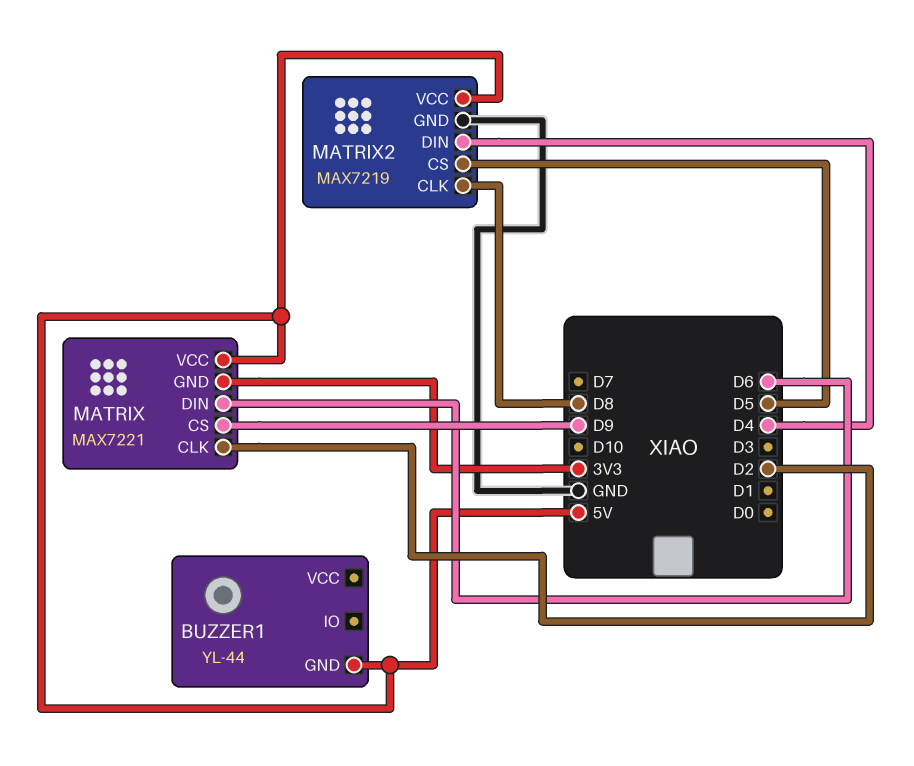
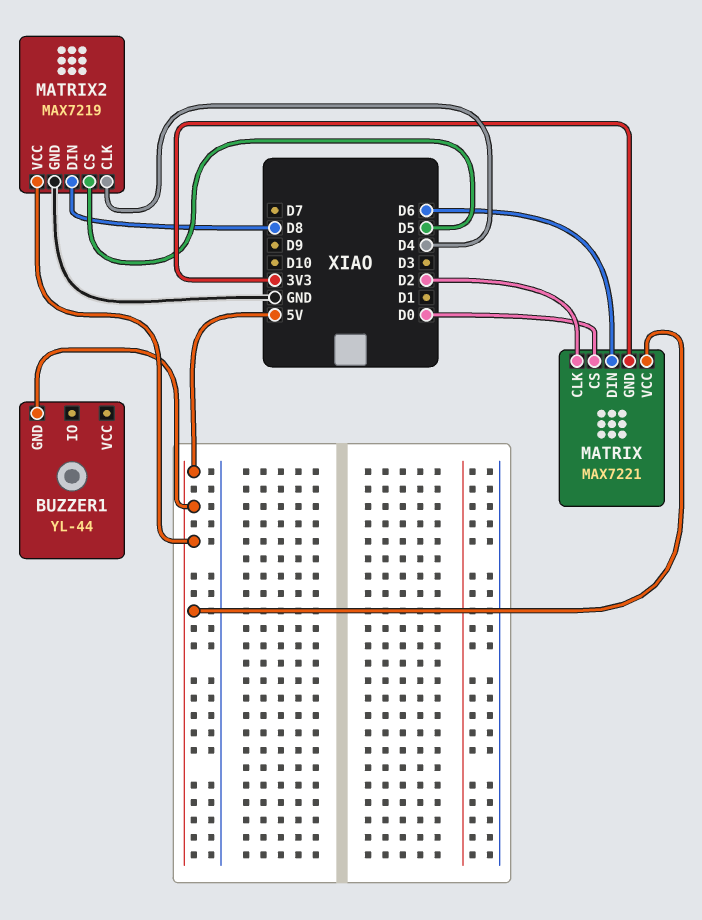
MATRIX pin CS: D9 -> D0
MATRIX2 pin CLK: D8 -> D4
MATRIX2 pin DIN: D4 -> D8

